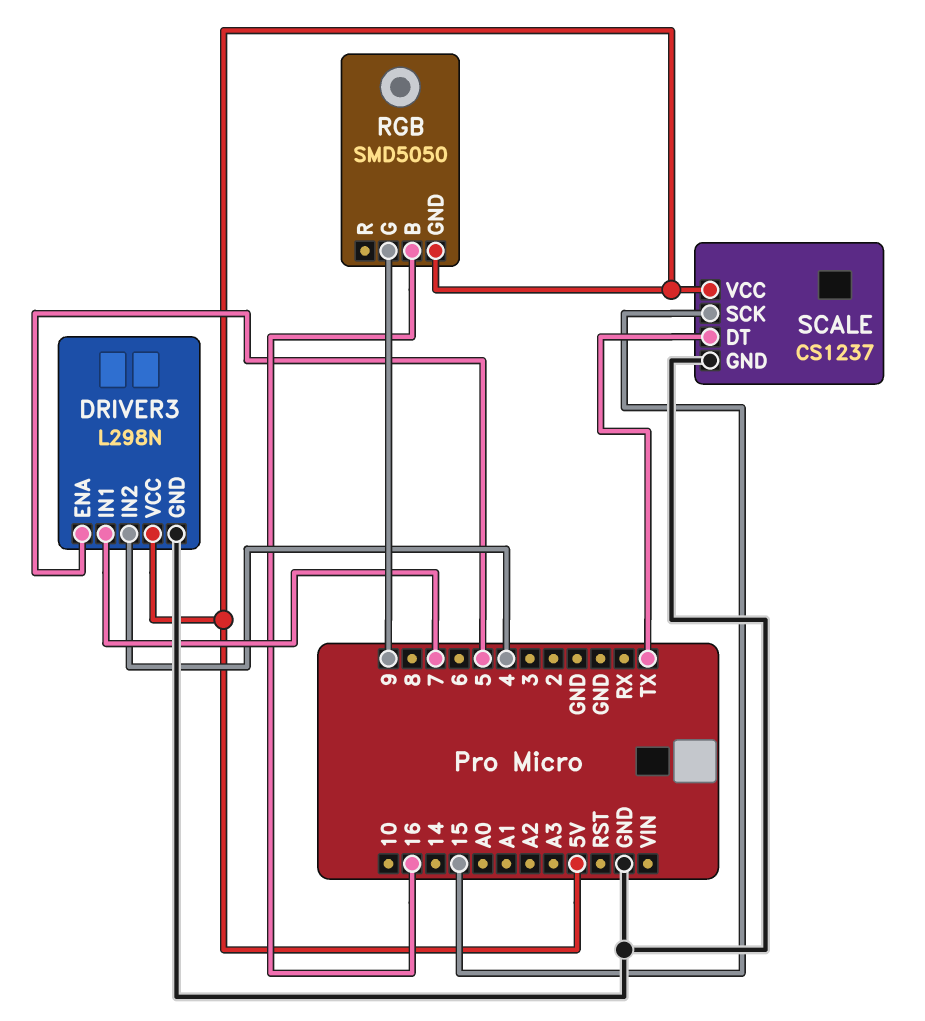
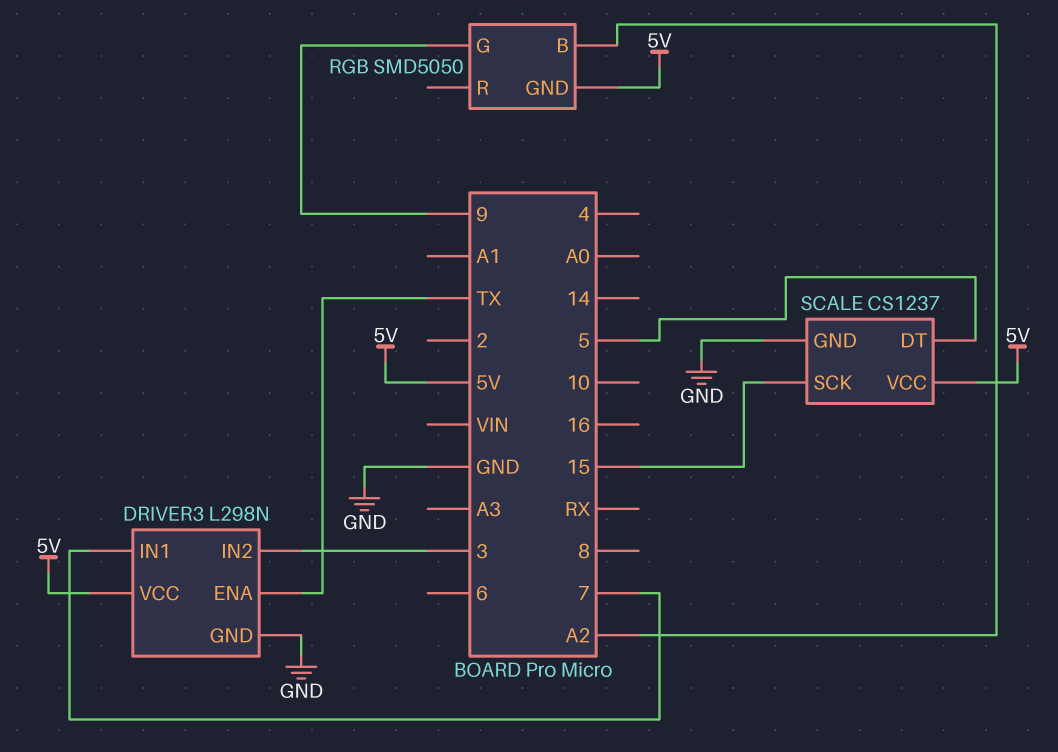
DRIVER3 pin ENA: 5 -> TX
DRIVER3 pin IN2: 4 -> 3
RGB pin B: 16 -> A2
SCALE pin DT: TX -> 5

